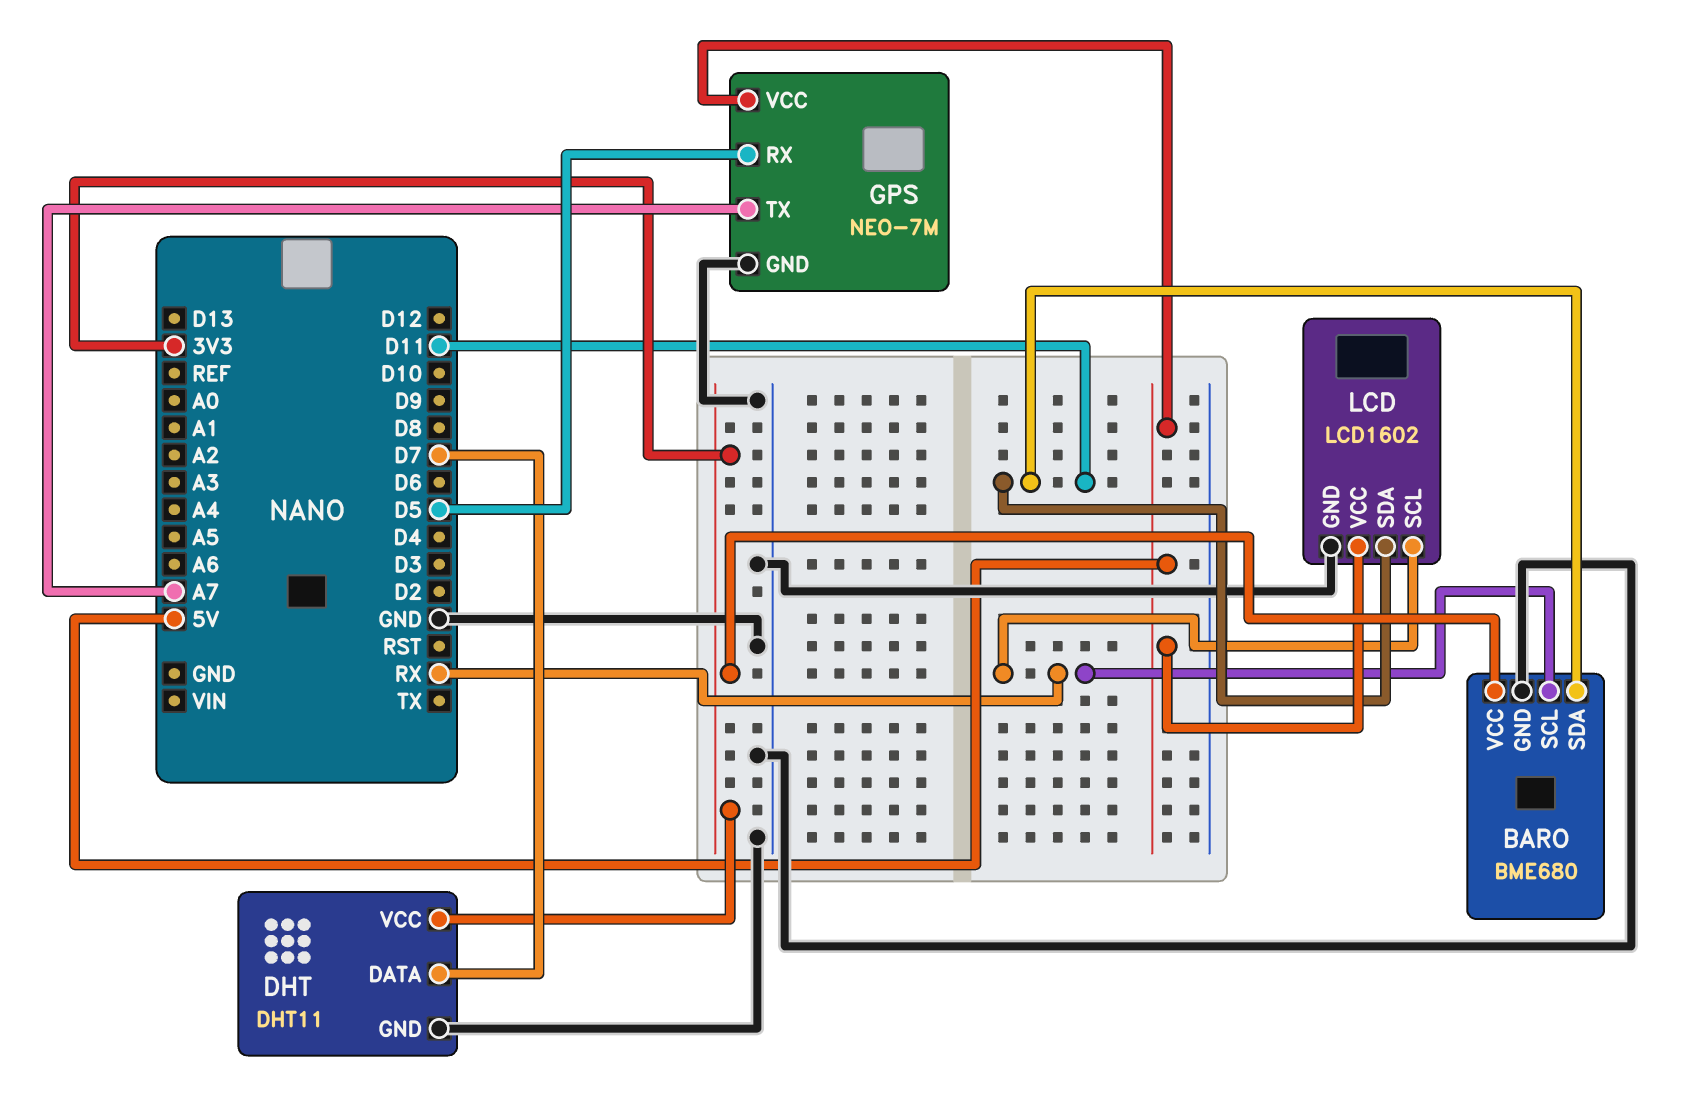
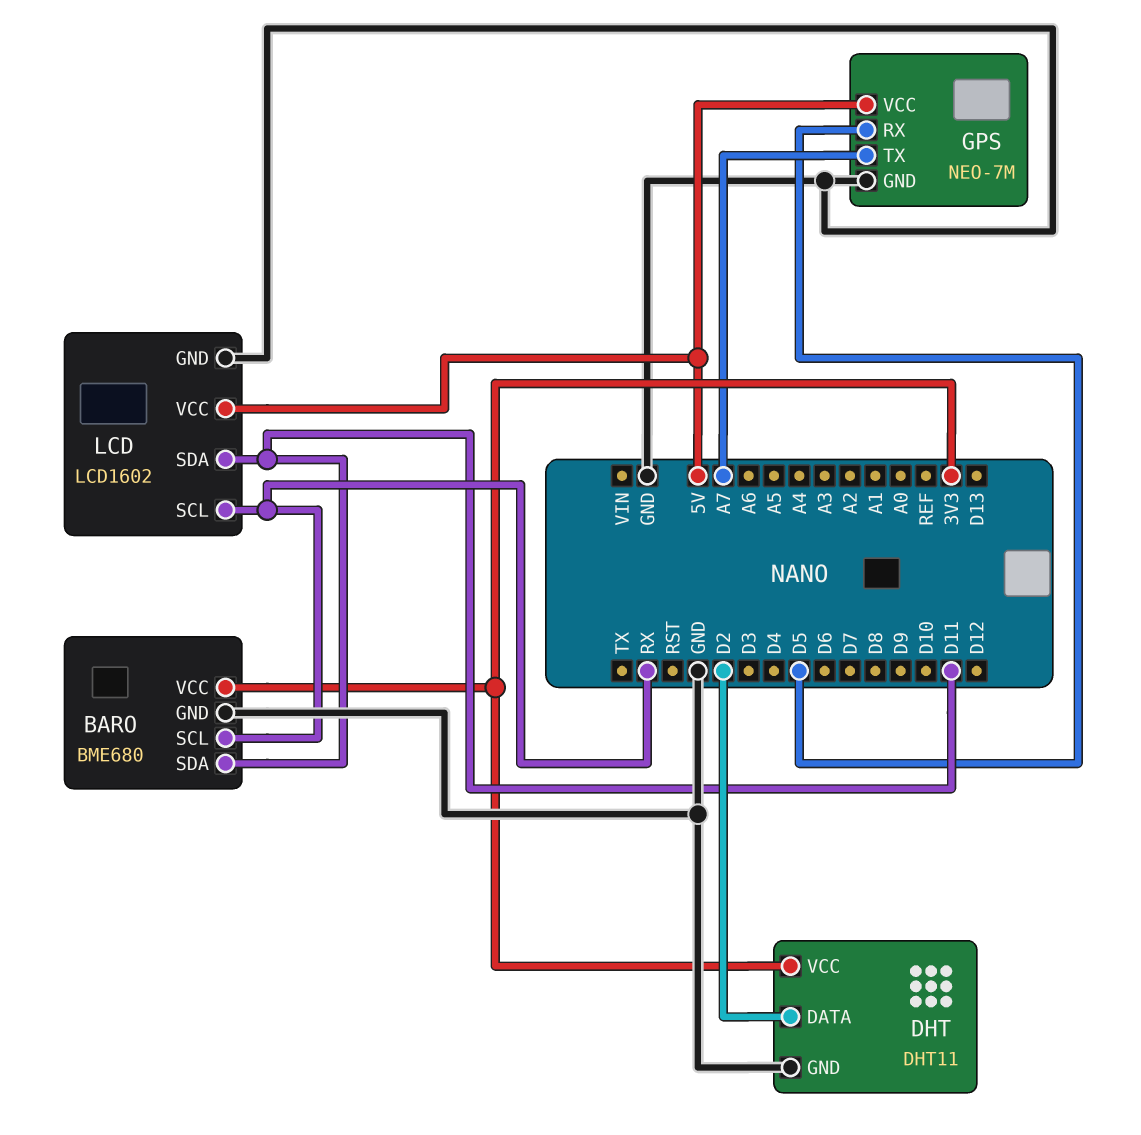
DHT pin DATA: D7 -> D2

